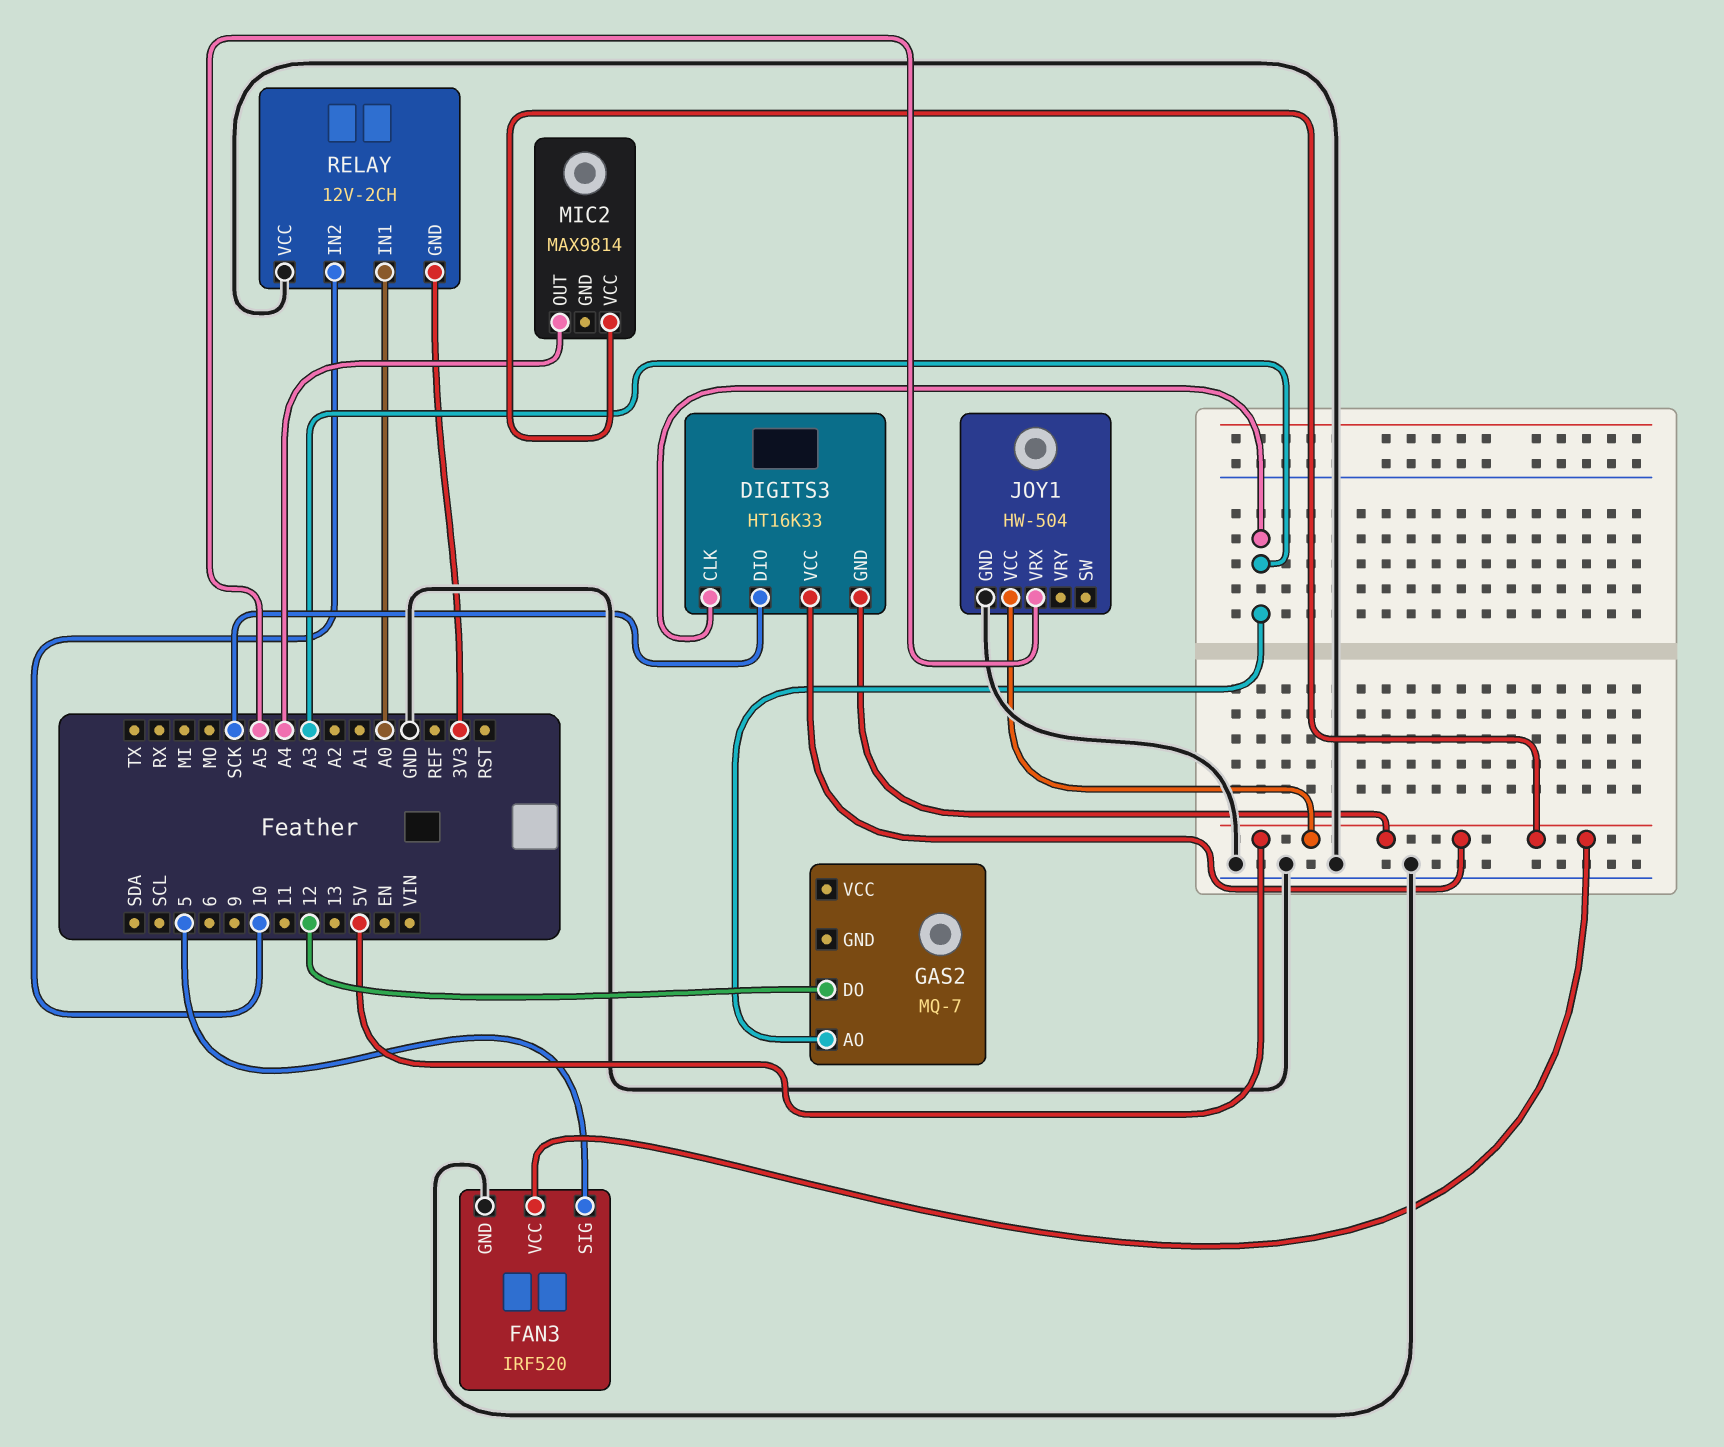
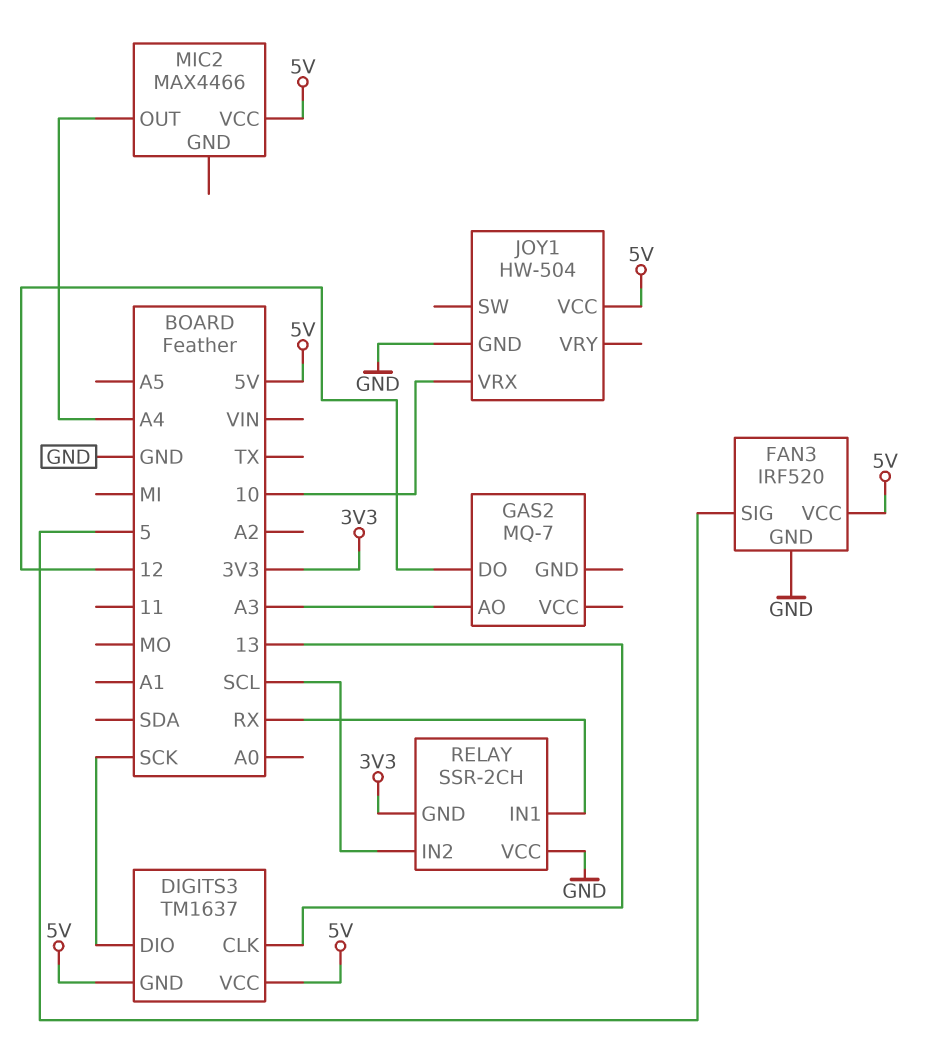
DIGITS3: HT16K33 -> TM1637
DIGITS3 pin CLK: A3 -> 13
JOY1 pin VRX: A5 -> 10
MIC2: MAX9814 -> MAX4466
RELAY: 12V-2CH -> SSR-2CH
RELAY pin IN1: A0 -> RX
RELAY pin IN2: 10 -> SCL

